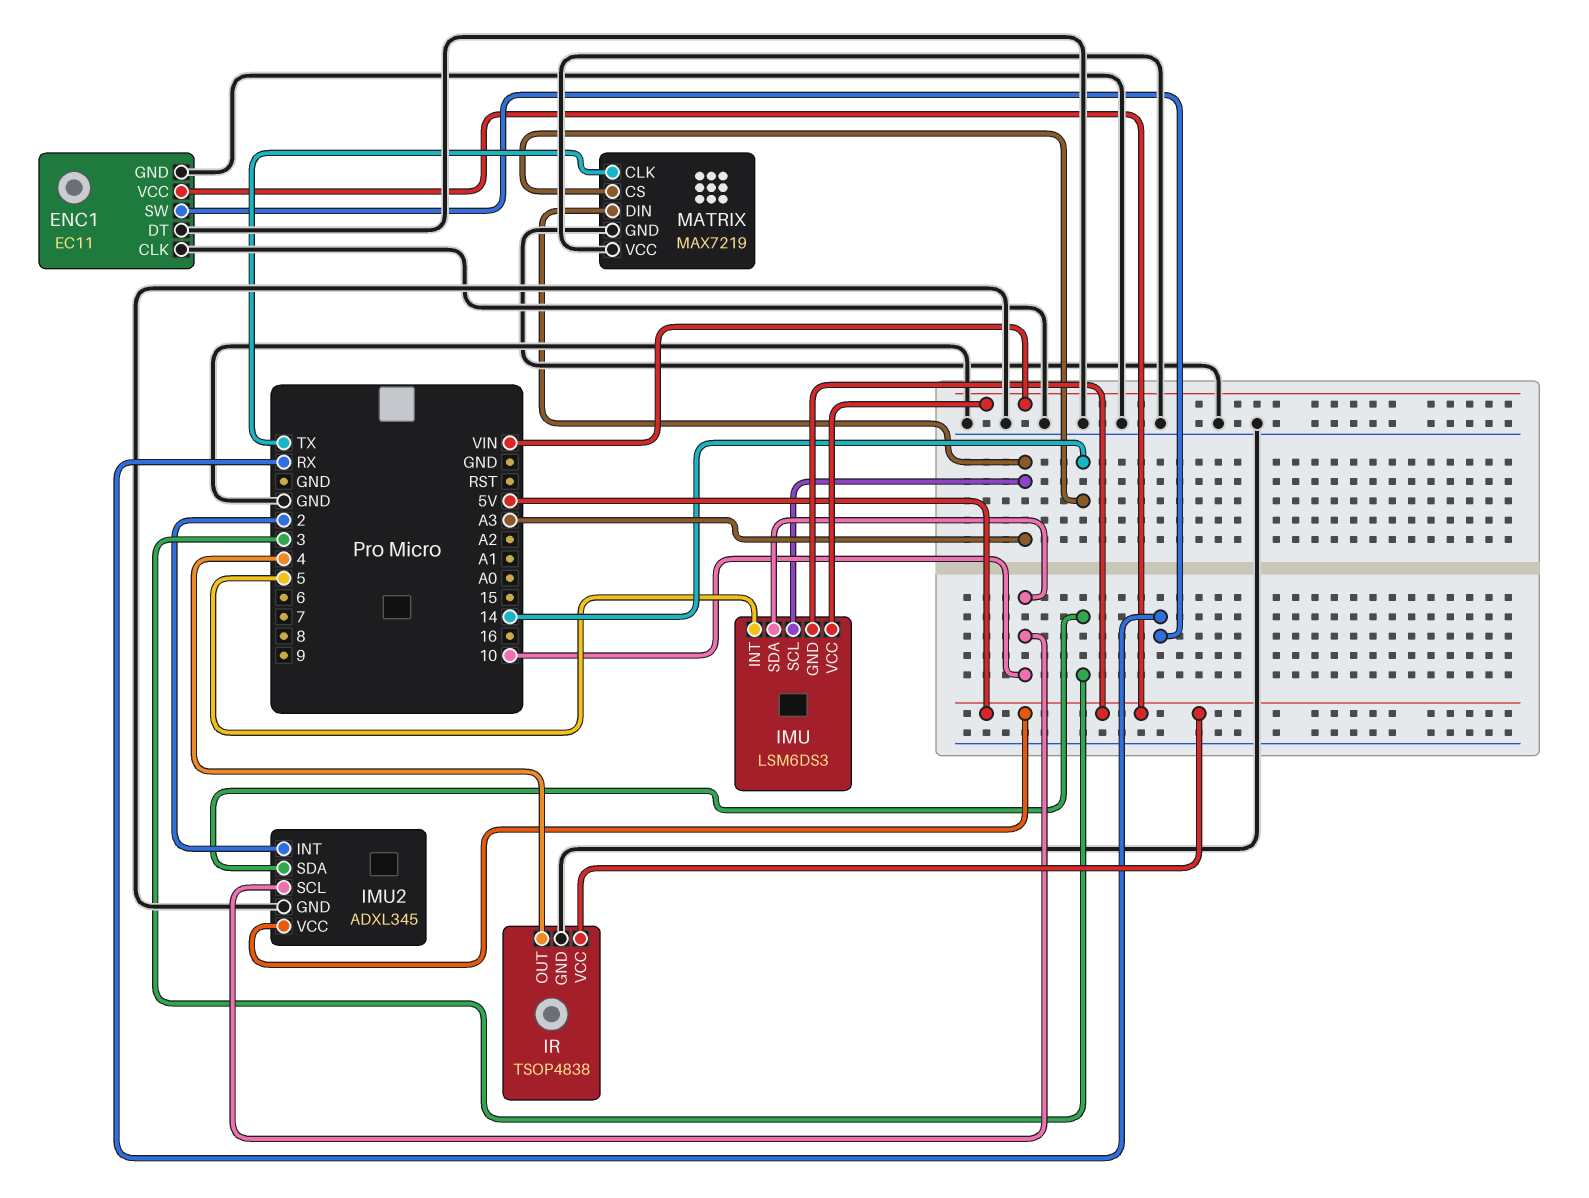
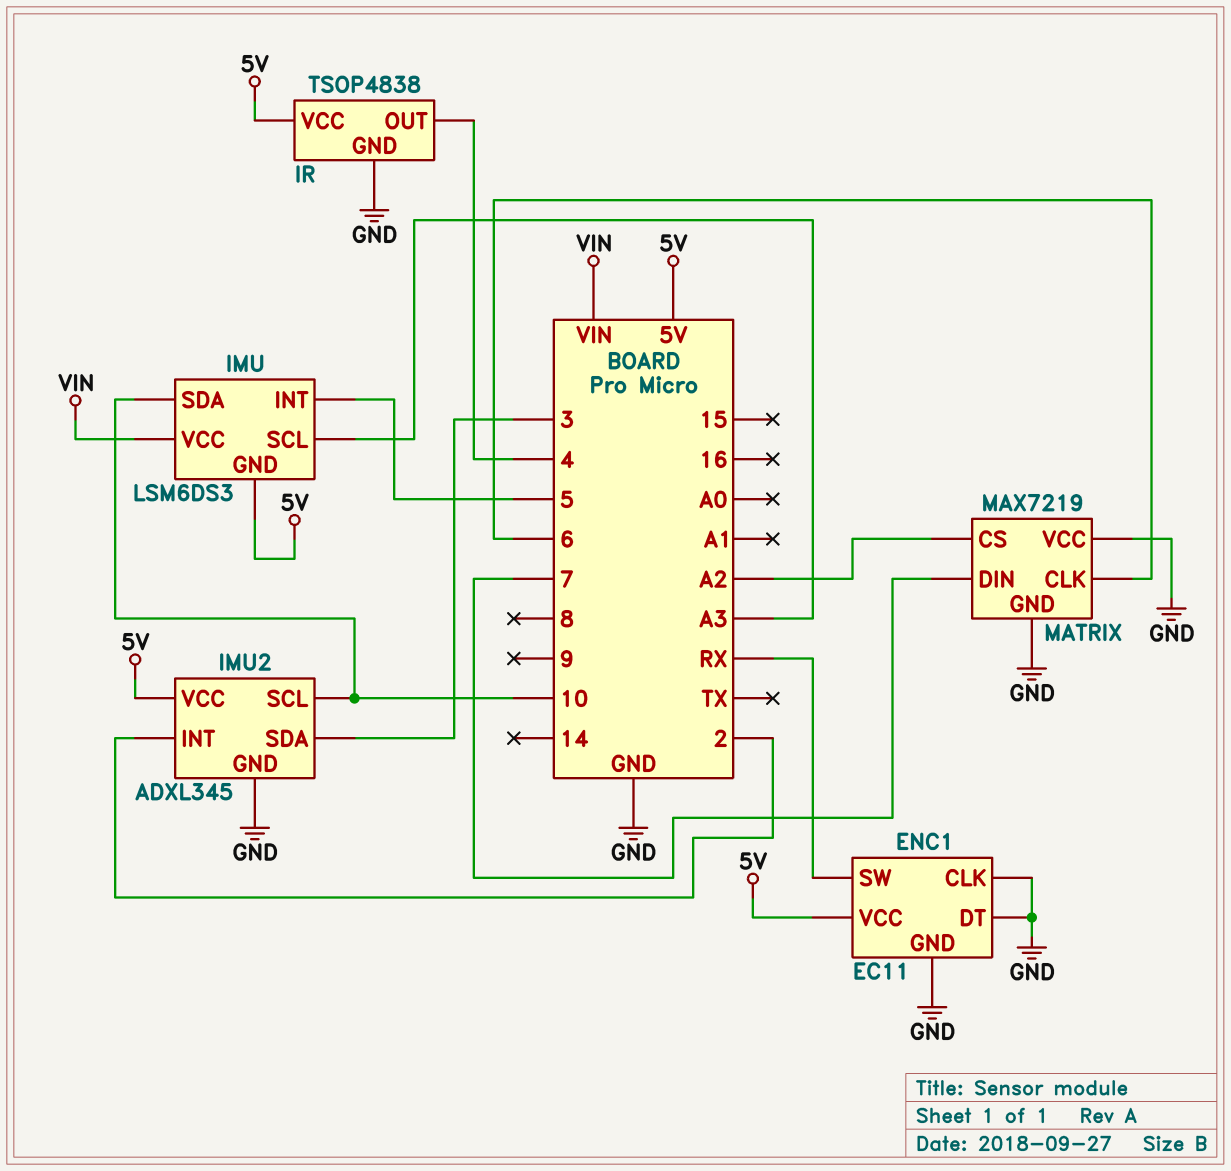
MATRIX pin CLK: TX -> 6
MATRIX pin CS: 14 -> A2
MATRIX pin DIN: A3 -> 7

